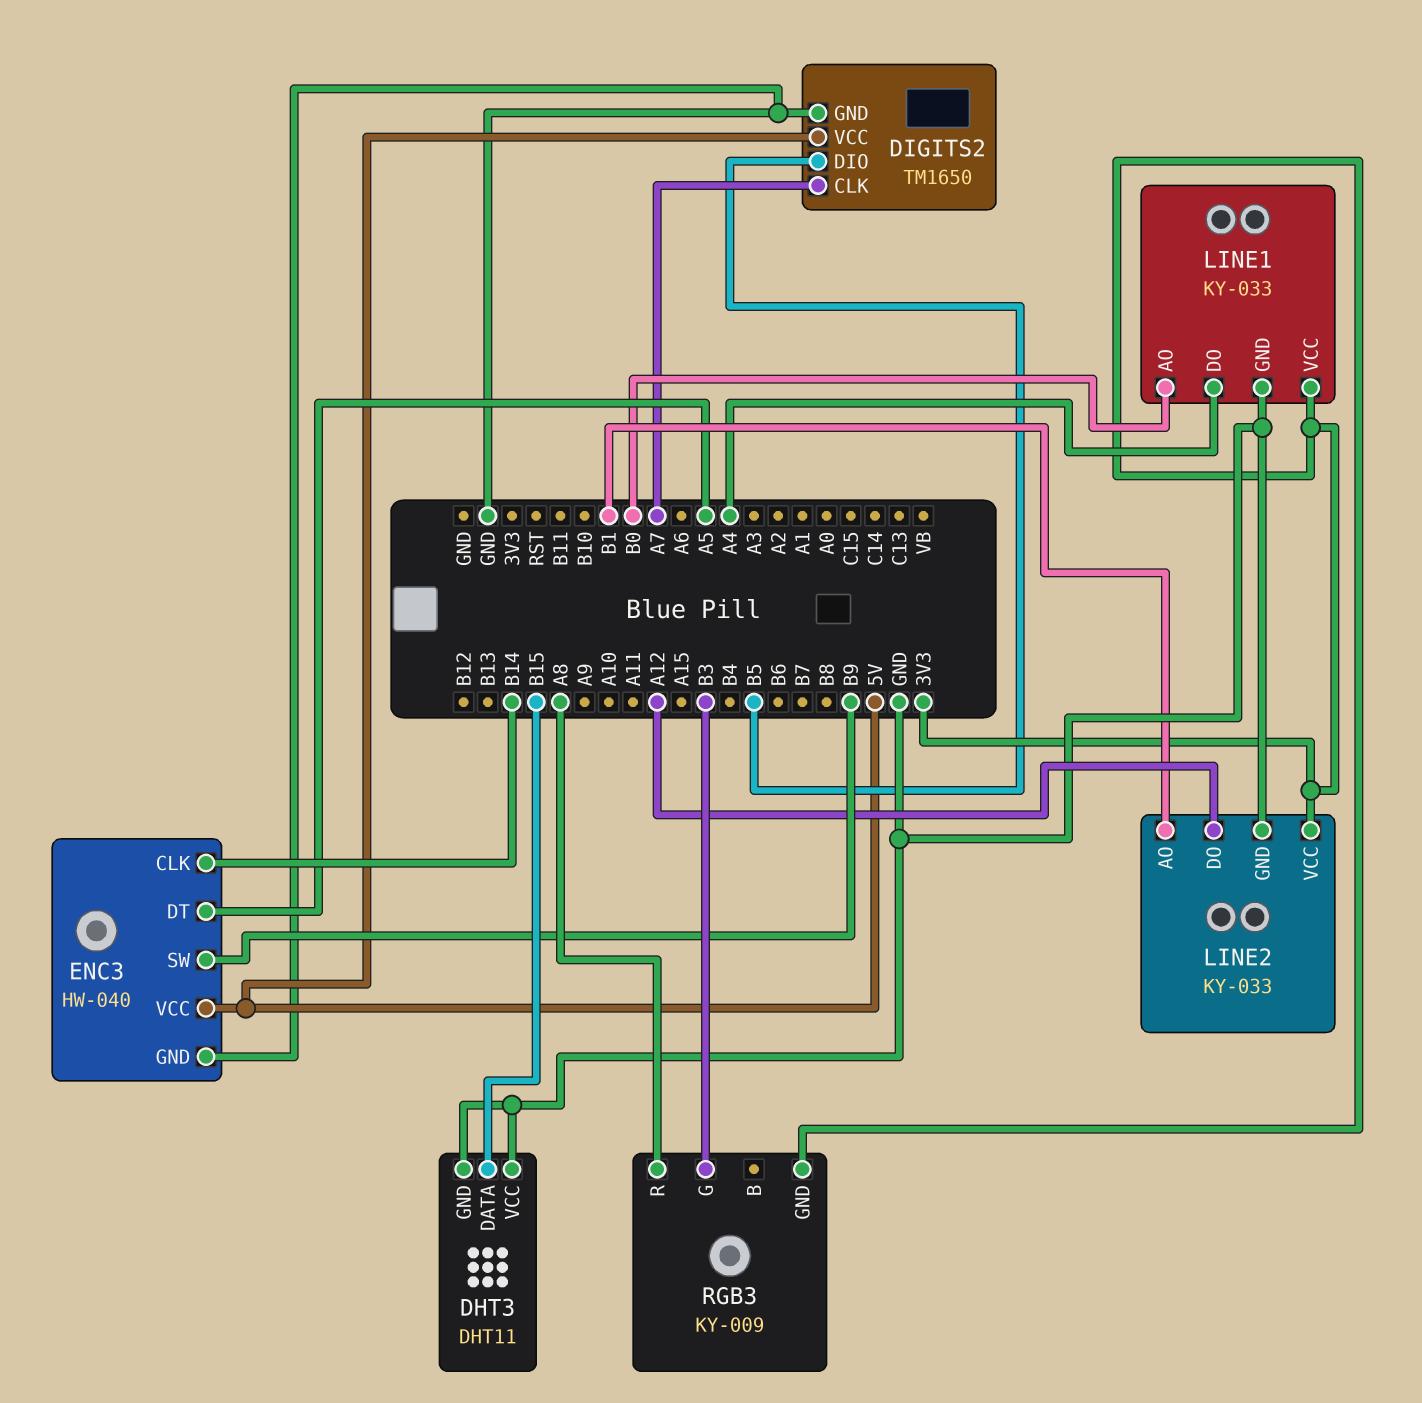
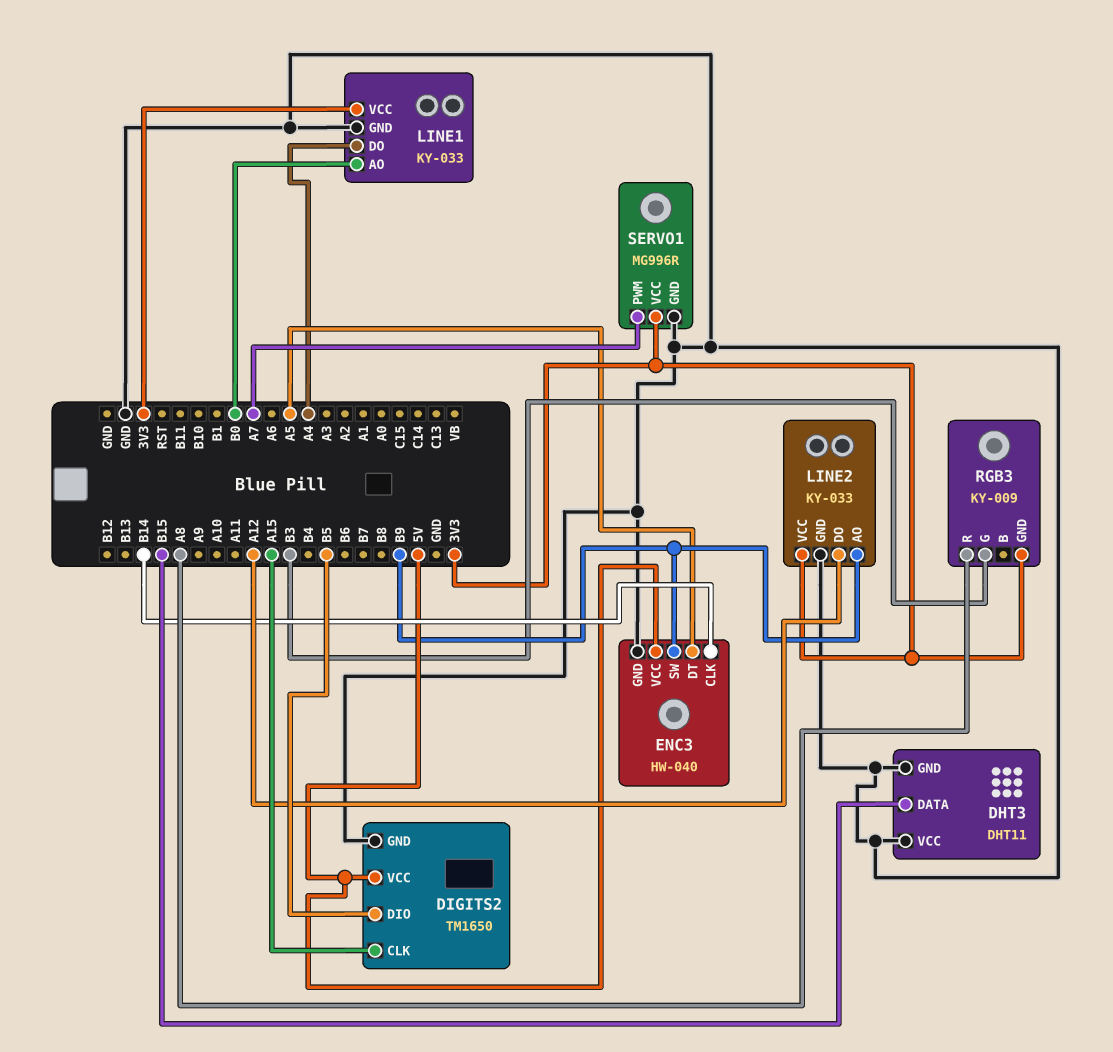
DIGITS2 pin CLK: A7 -> A15
LINE2 pin AO: B1 -> B9
SERVO1: none -> MG996R
SERVO1 pin GND: none -> GND
SERVO1 pin PWM: none -> A7
SERVO1 pin VCC: none -> 3V3

